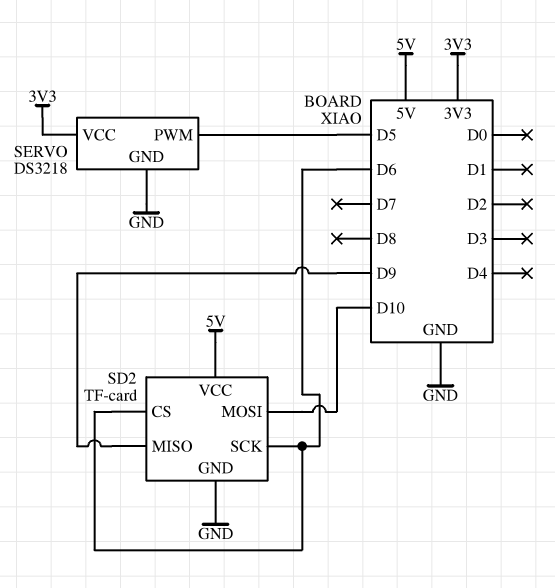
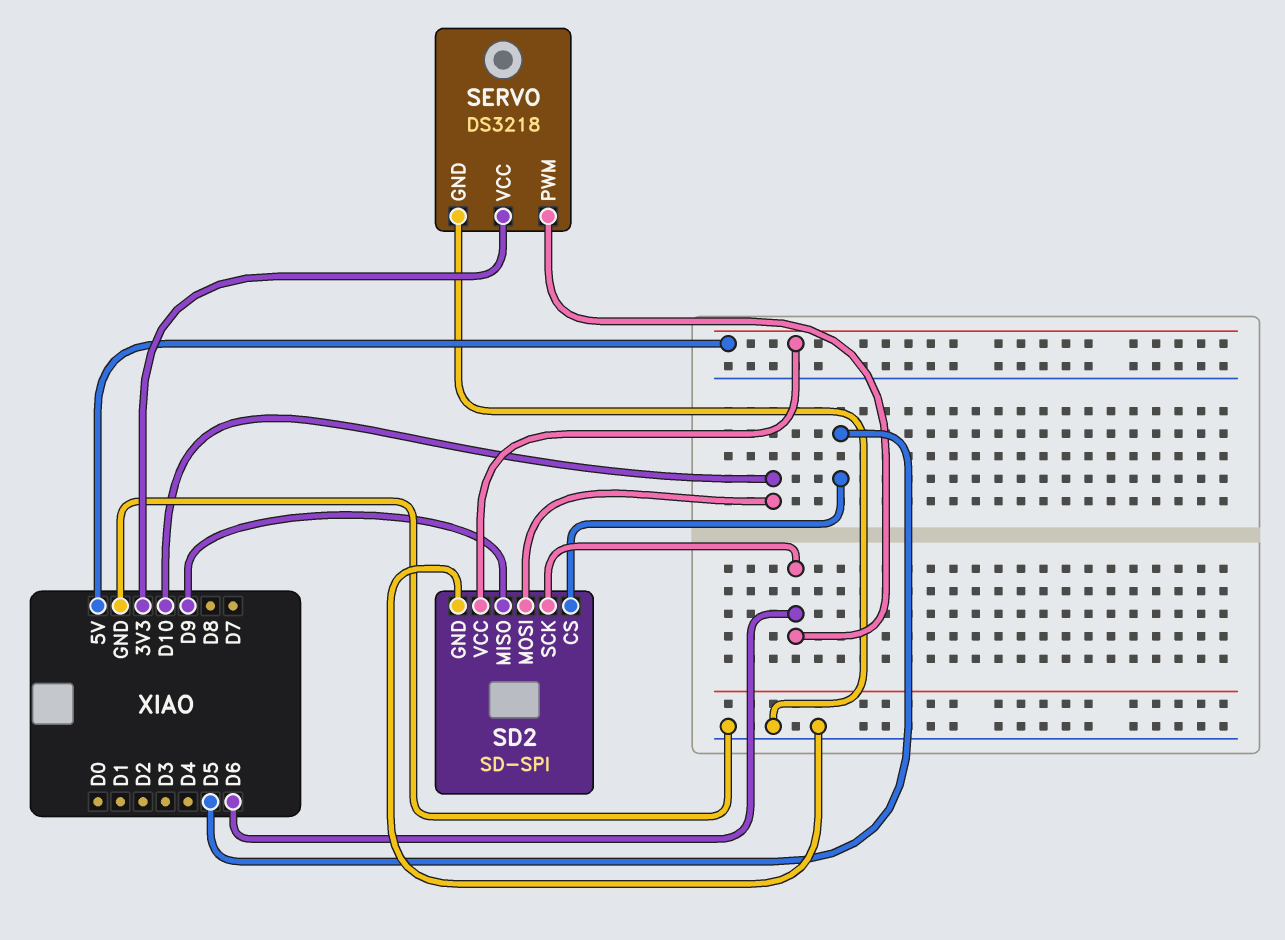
SD2: TF-card -> SD-SPI
SD2 pin CS: D6 -> D5
SERVO pin PWM: D5 -> D6

